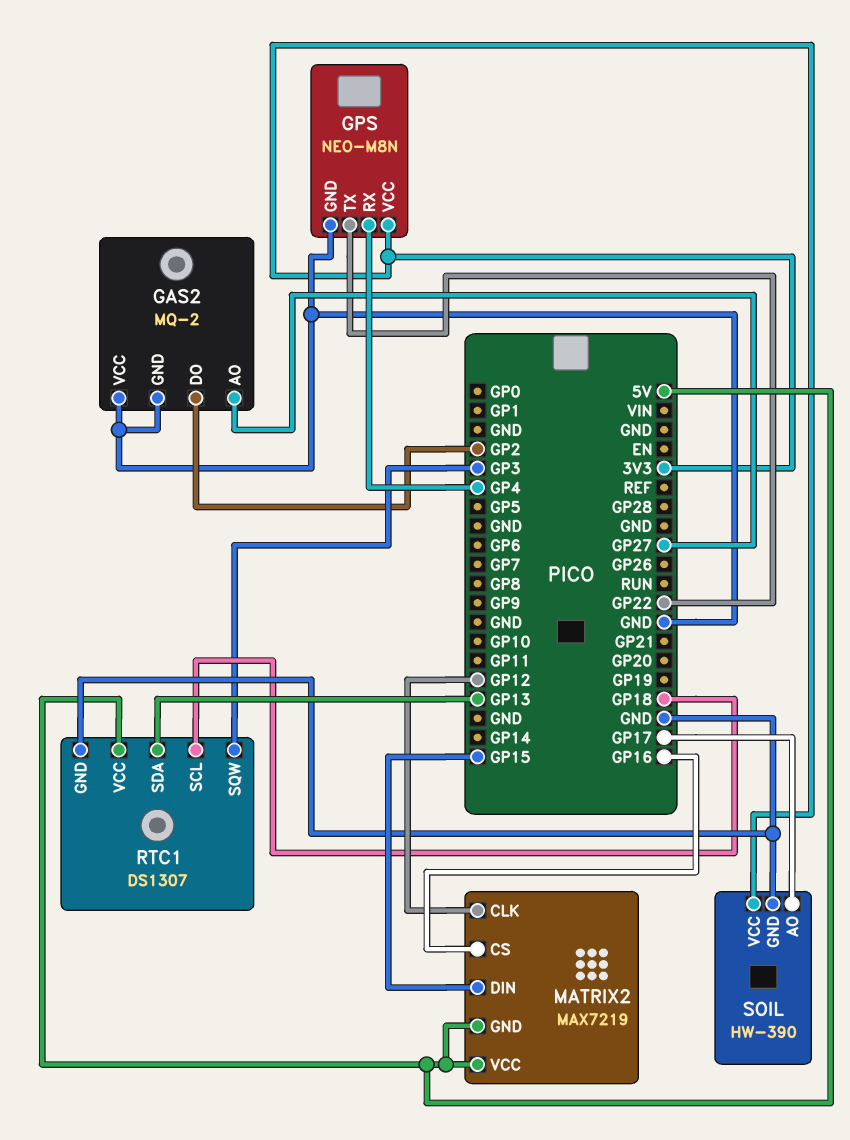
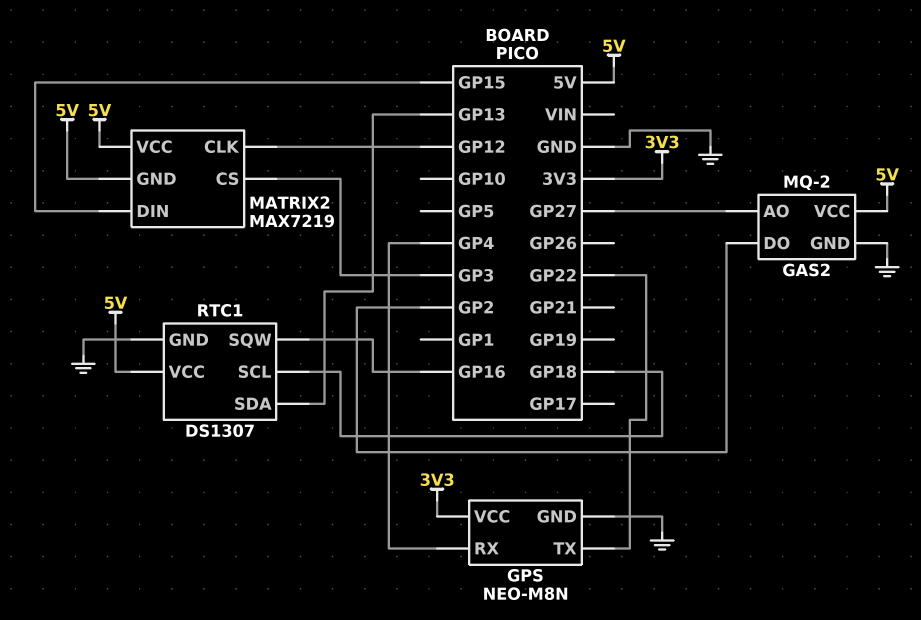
GAS2 pin VCC: GND -> 5V
MATRIX2 pin CS: GP16 -> GP3
RTC1 pin SQW: GP3 -> GP16
SOIL: HW-390 -> none
SOIL pin AO: GP17 -> none
SOIL pin GND: GND -> none
SOIL pin VCC: 3V3 -> none

